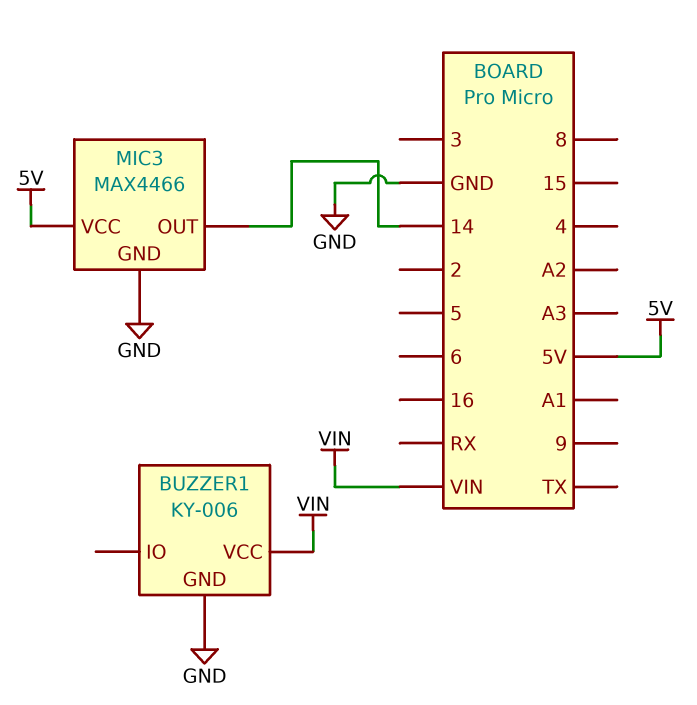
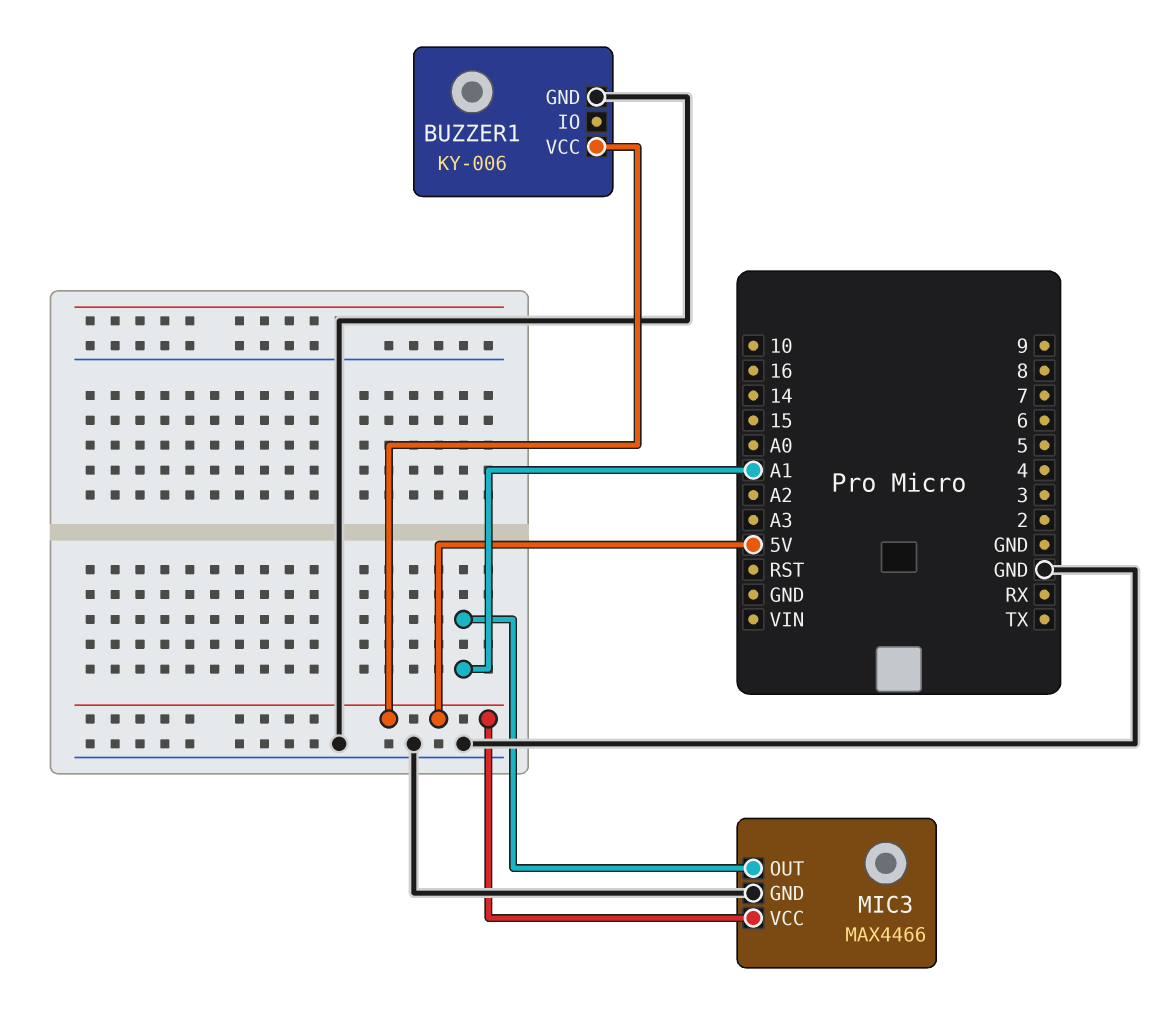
BUZZER1 pin VCC: VIN -> 5V
MIC3 pin OUT: 14 -> A1

